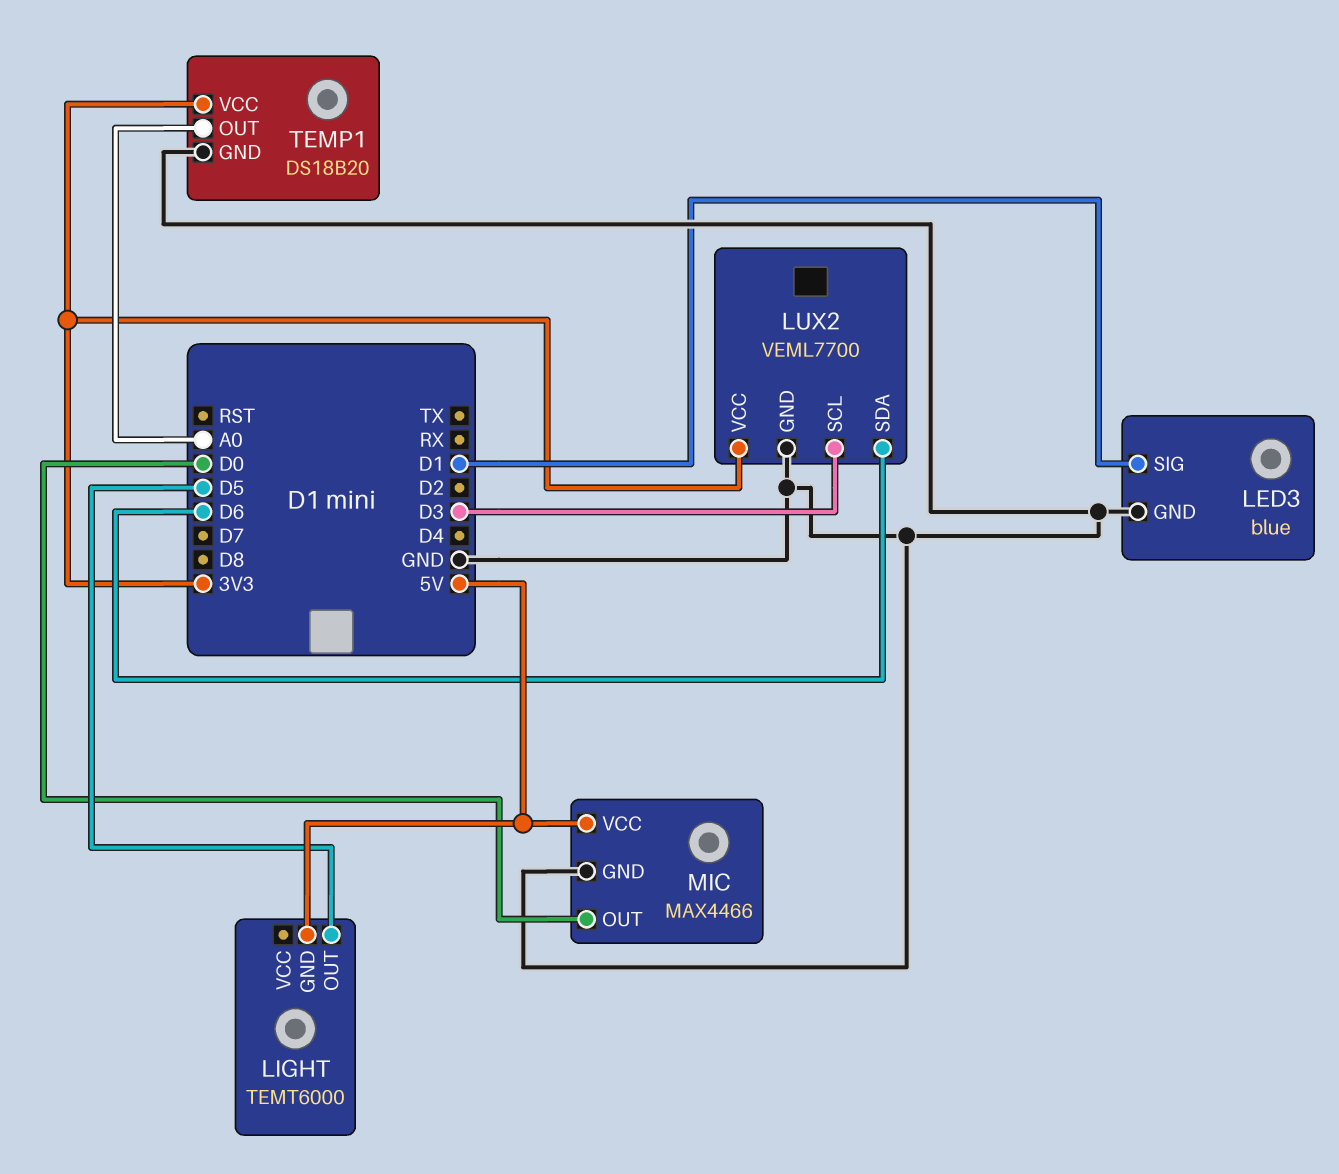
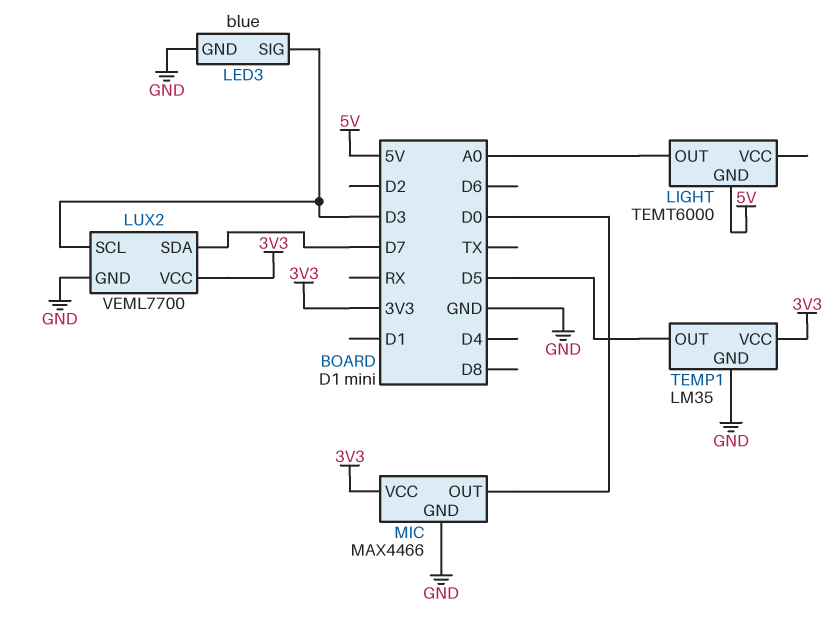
LED3 pin SIG: D1 -> D3
LIGHT pin OUT: D5 -> A0
LUX2 pin SDA: D6 -> D7
MIC pin VCC: 5V -> 3V3
TEMP1: DS18B20 -> LM35
TEMP1 pin OUT: A0 -> D5

